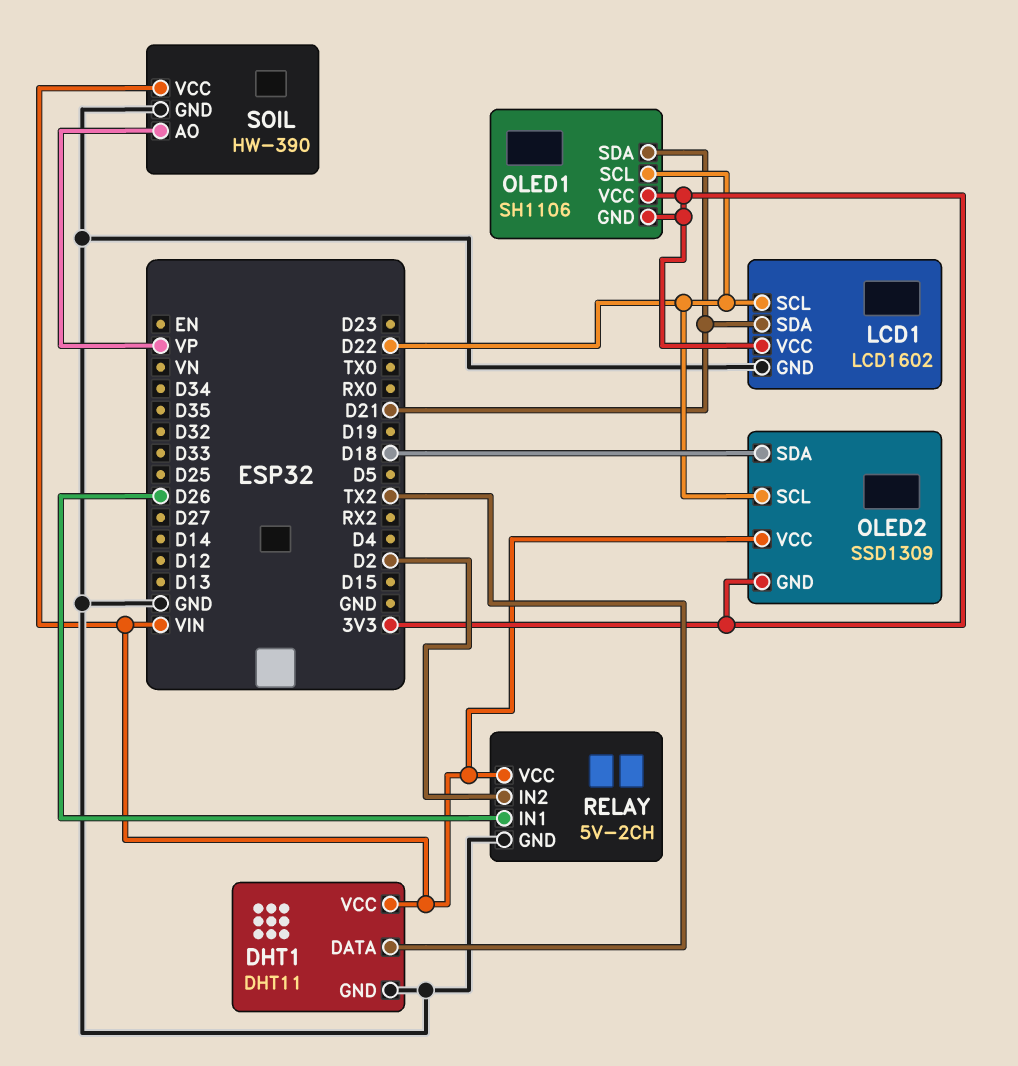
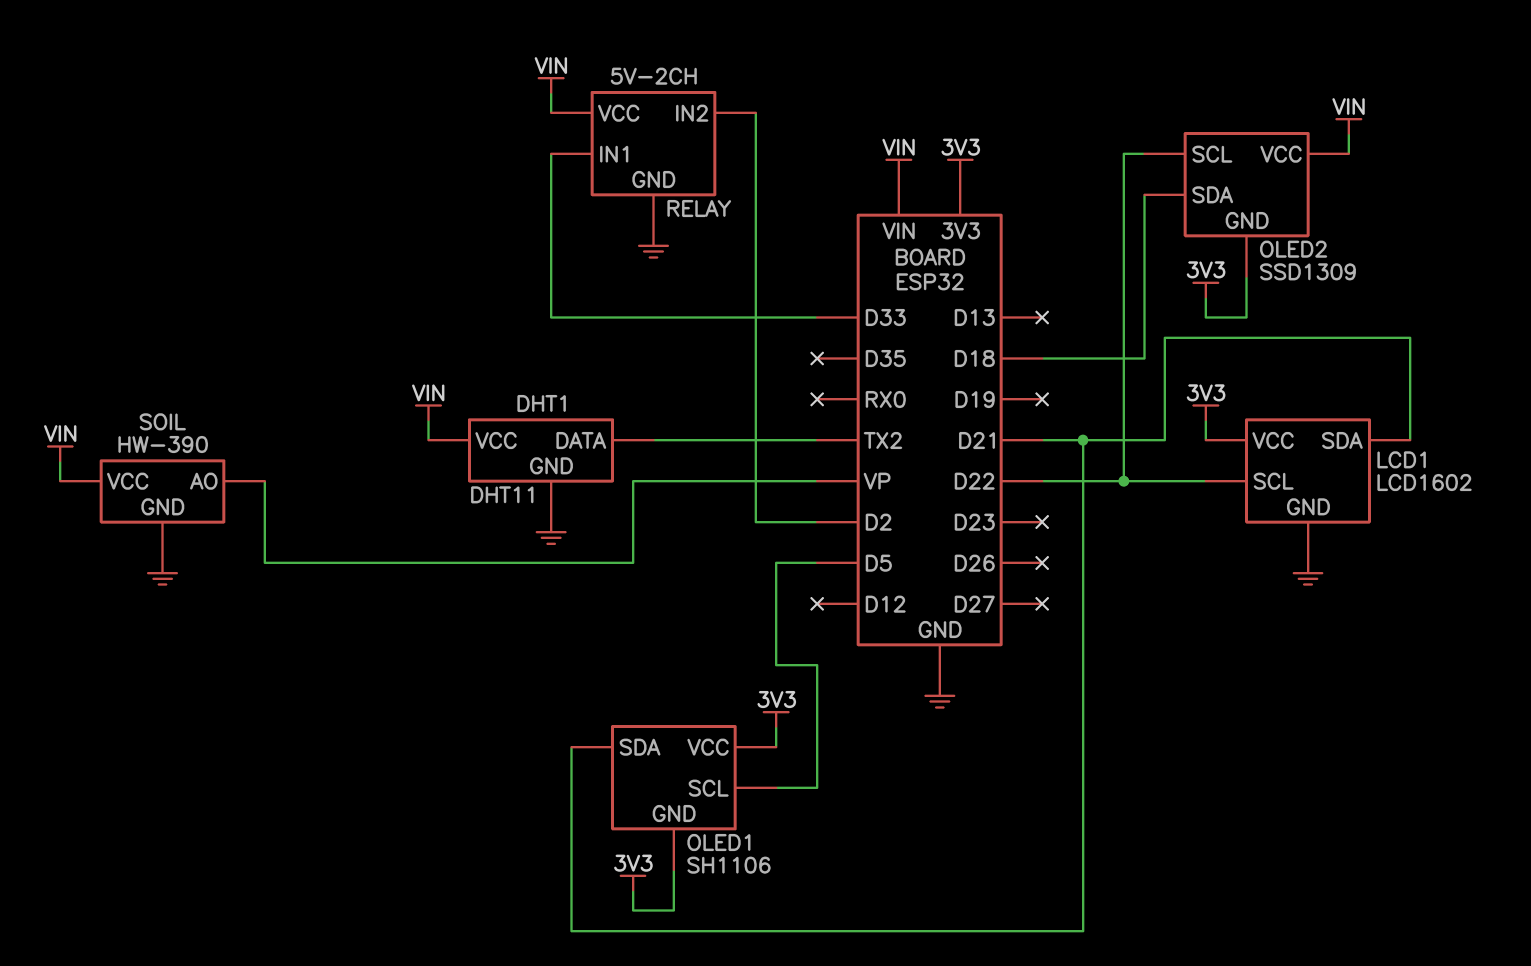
OLED1 pin SCL: D22 -> D5
RELAY pin IN1: D26 -> D33

